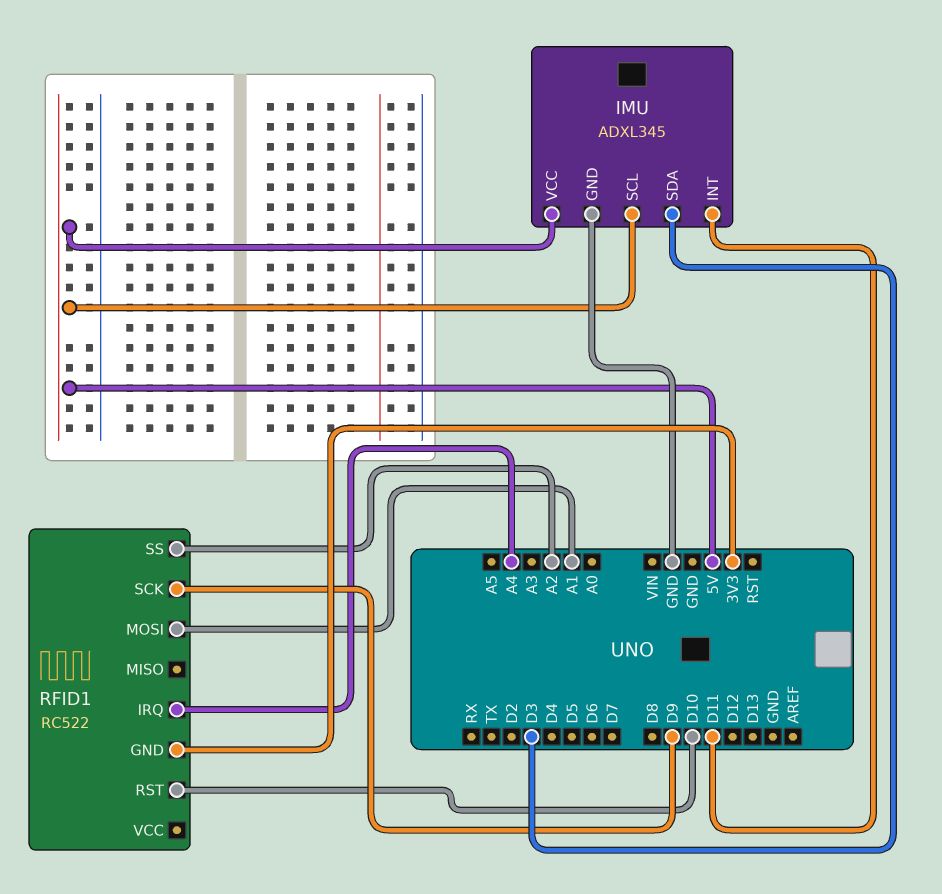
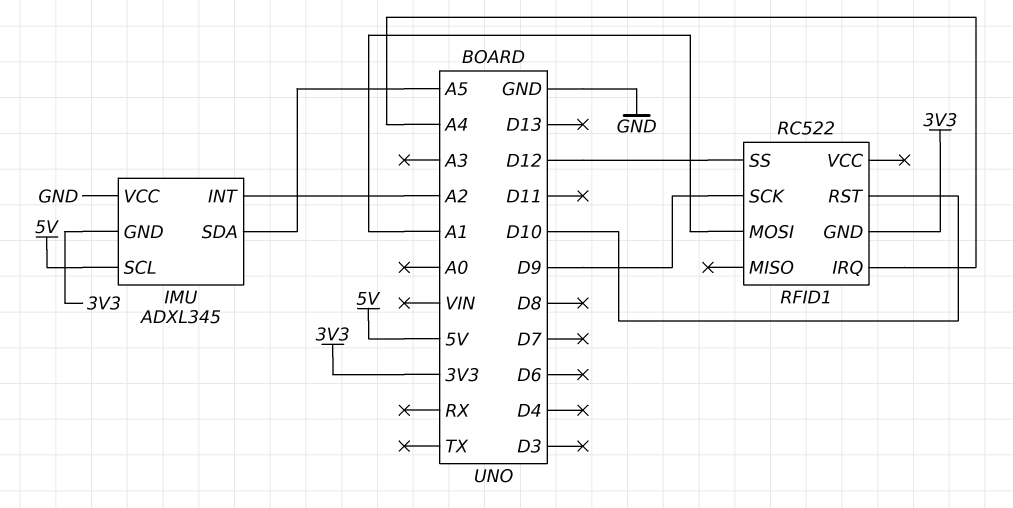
IMU pin GND: GND -> 3V3
IMU pin INT: D11 -> A2
IMU pin SDA: D3 -> A5
IMU pin VCC: 5V -> GND
RFID1 pin SS: A2 -> D12

